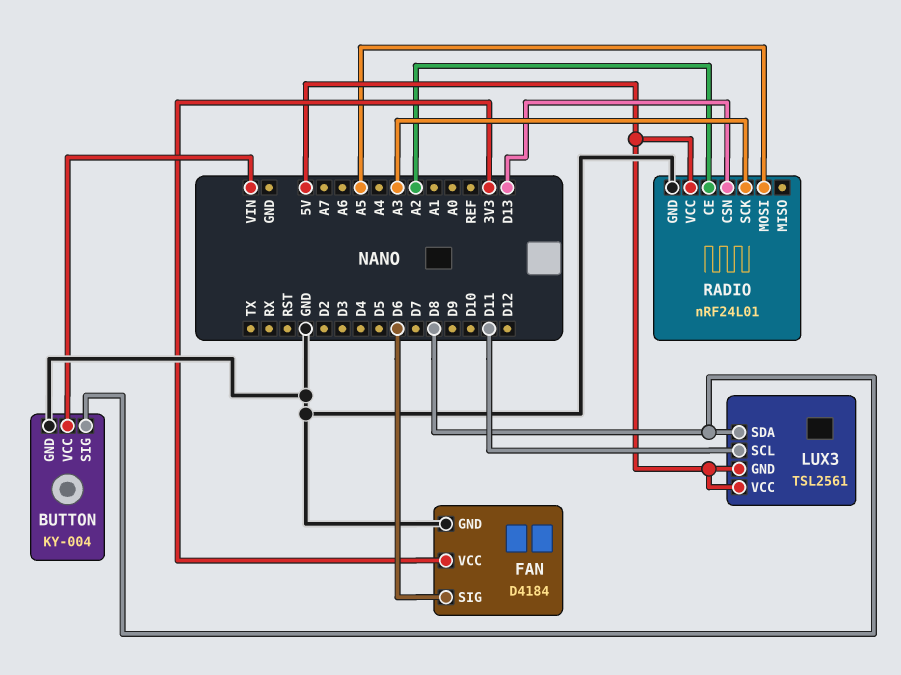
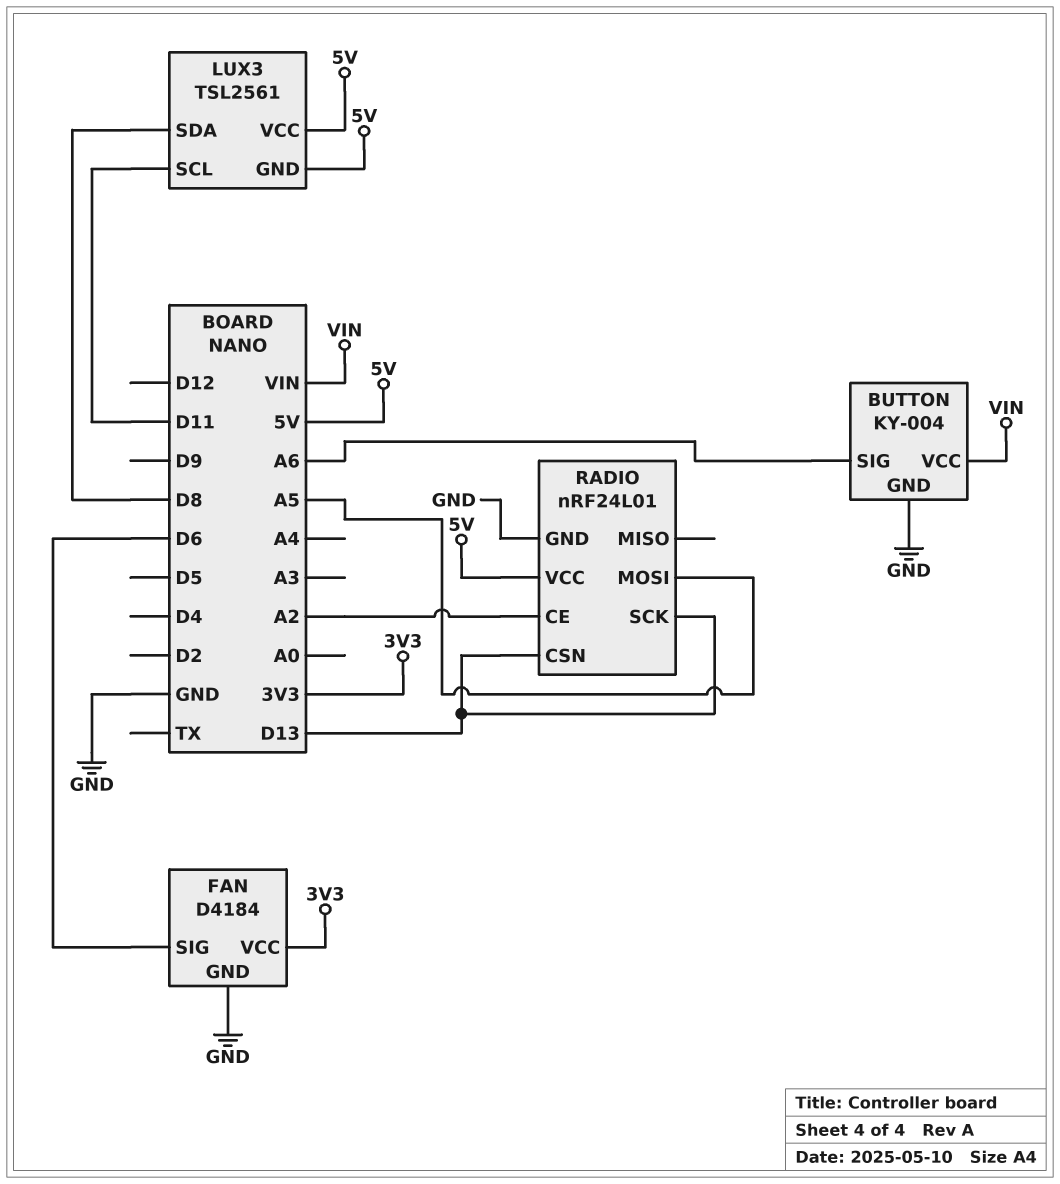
BUTTON pin SIG: D8 -> A6
RADIO pin SCK: A3 -> D13

